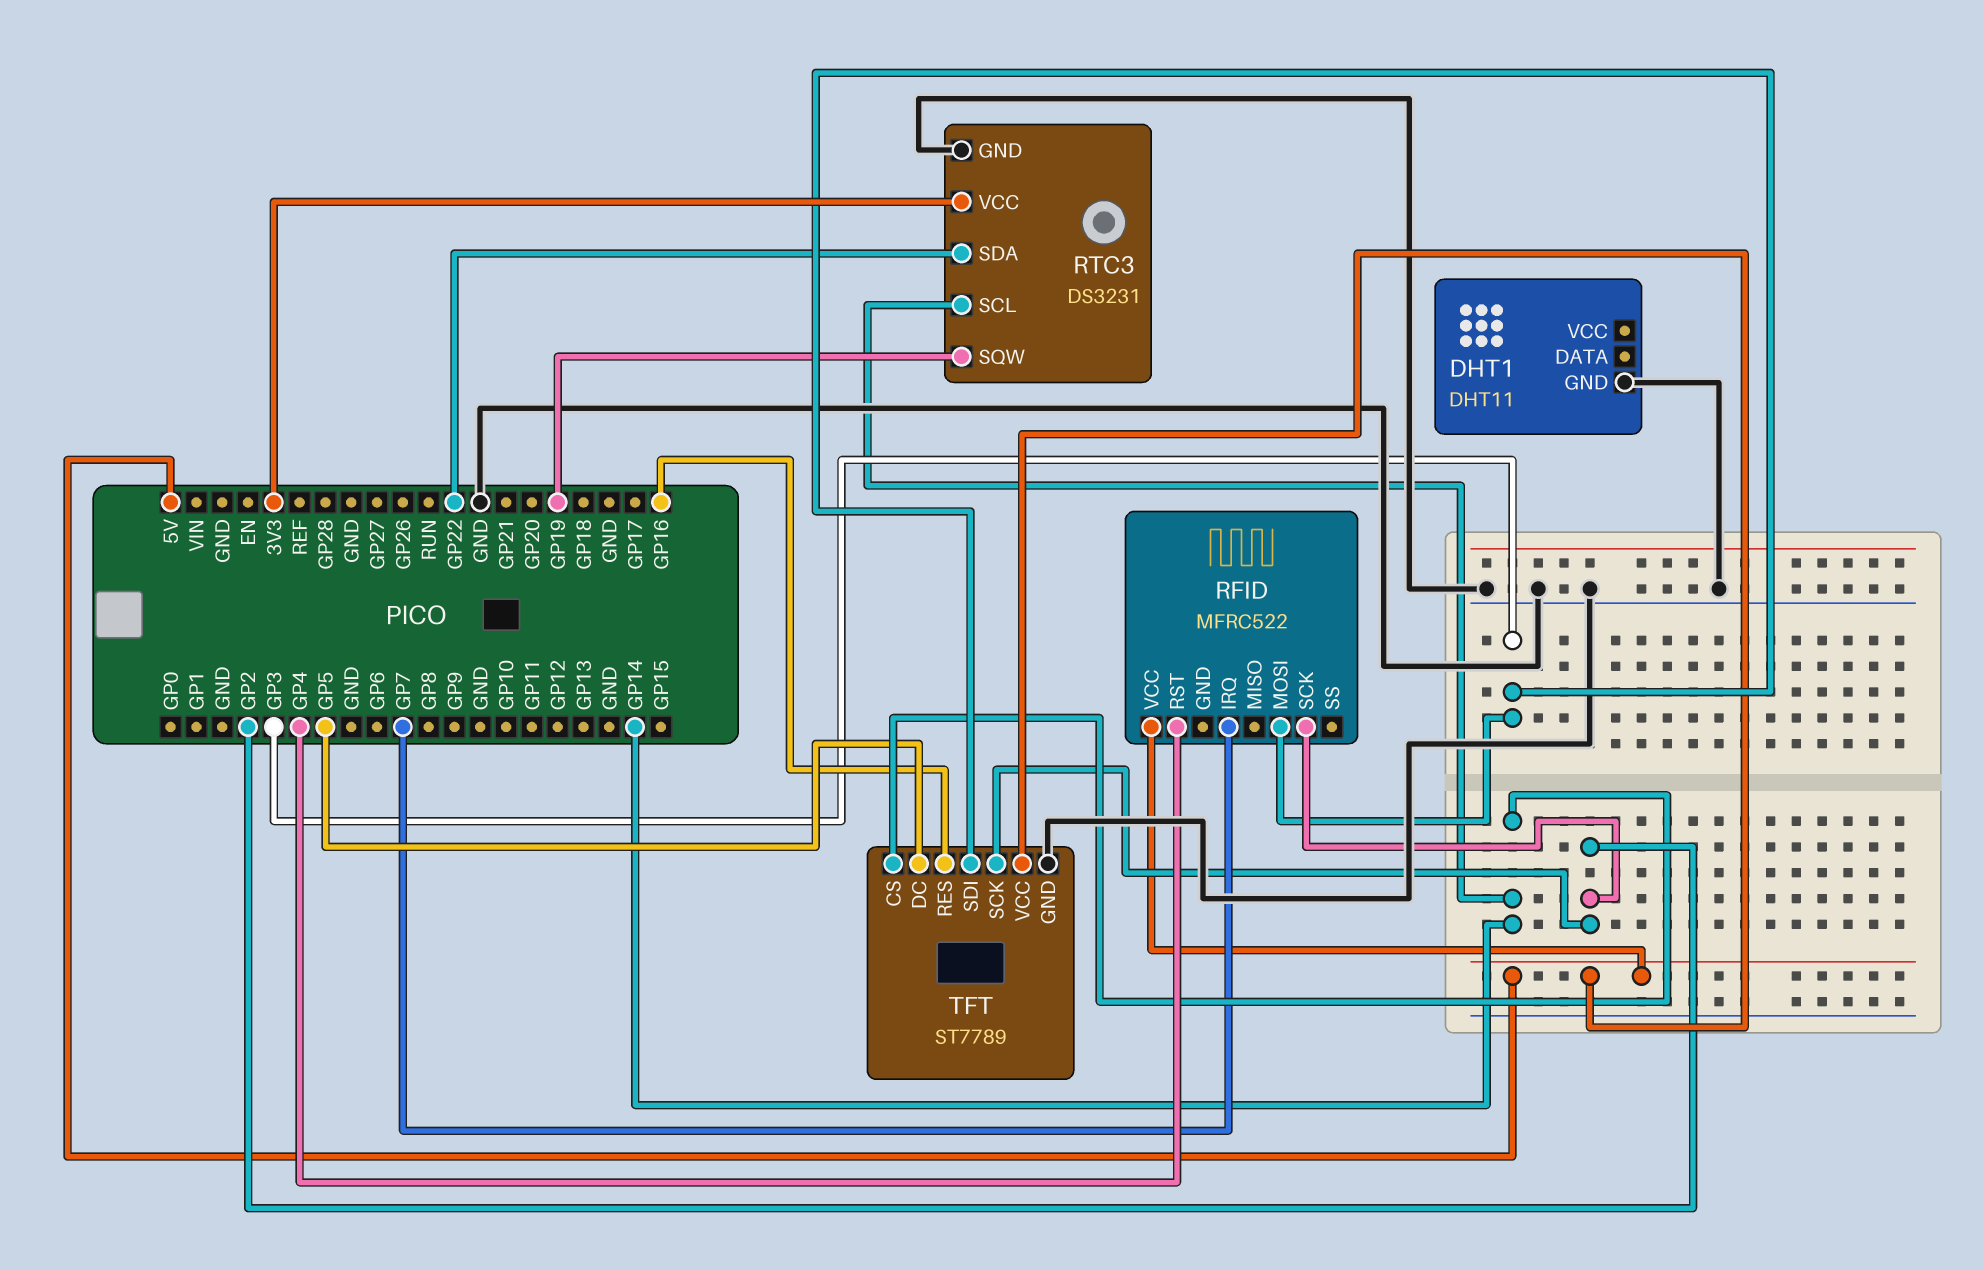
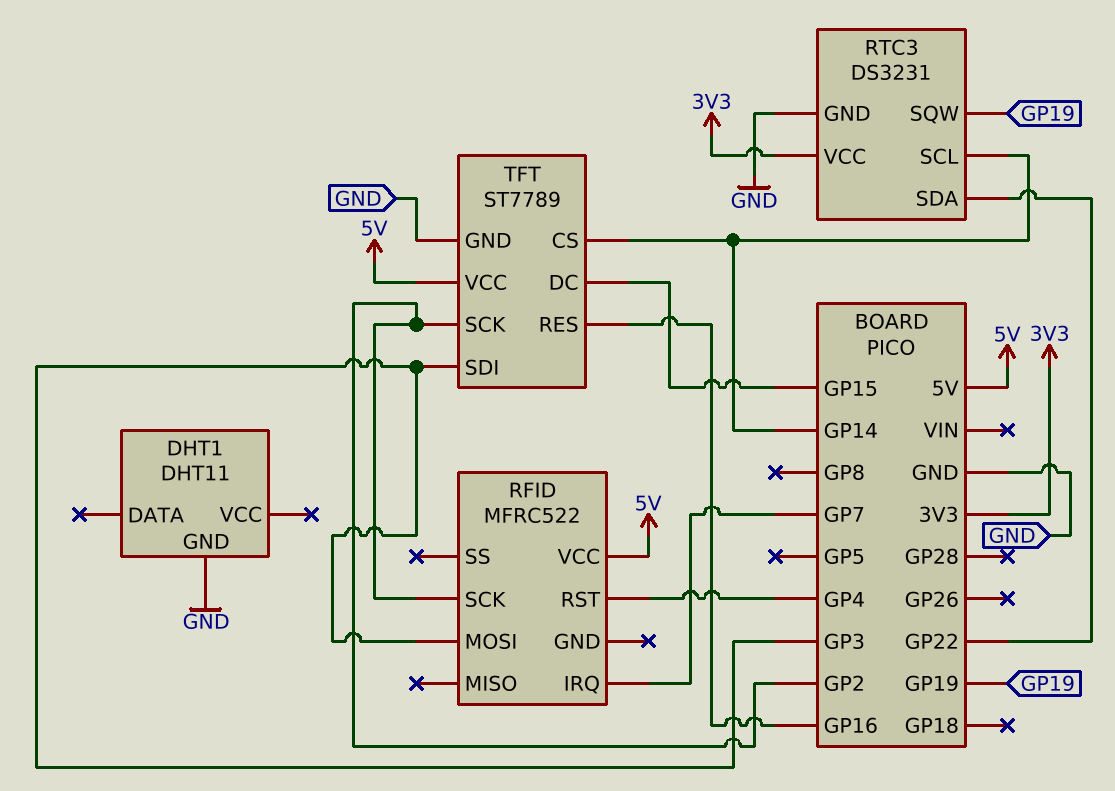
TFT pin DC: GP5 -> GP15

